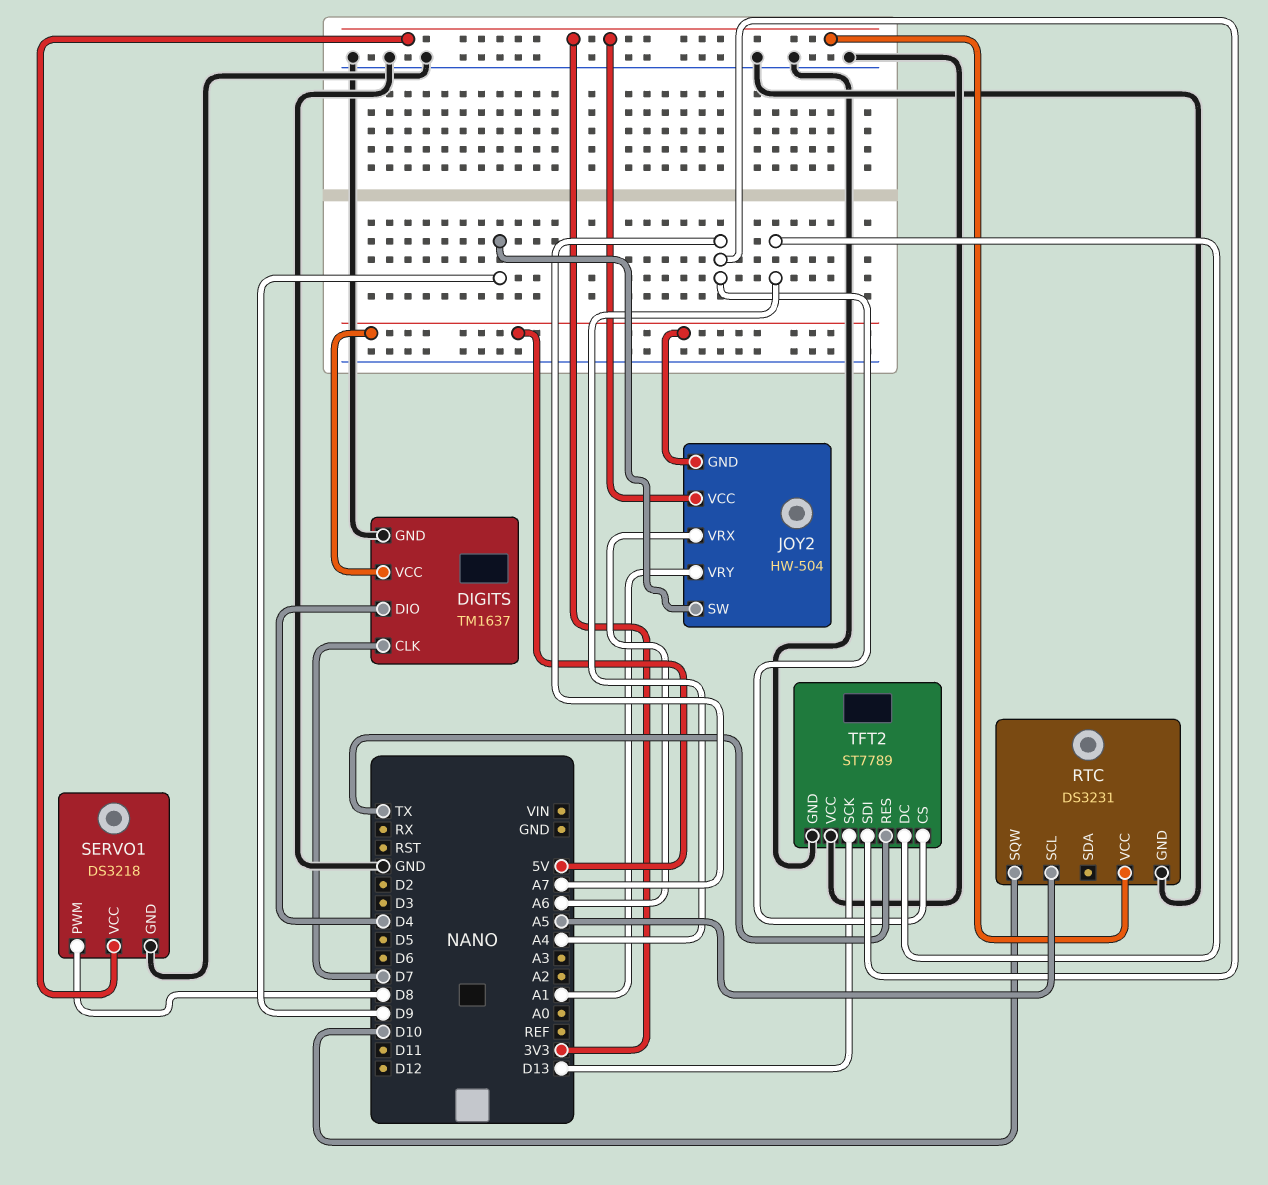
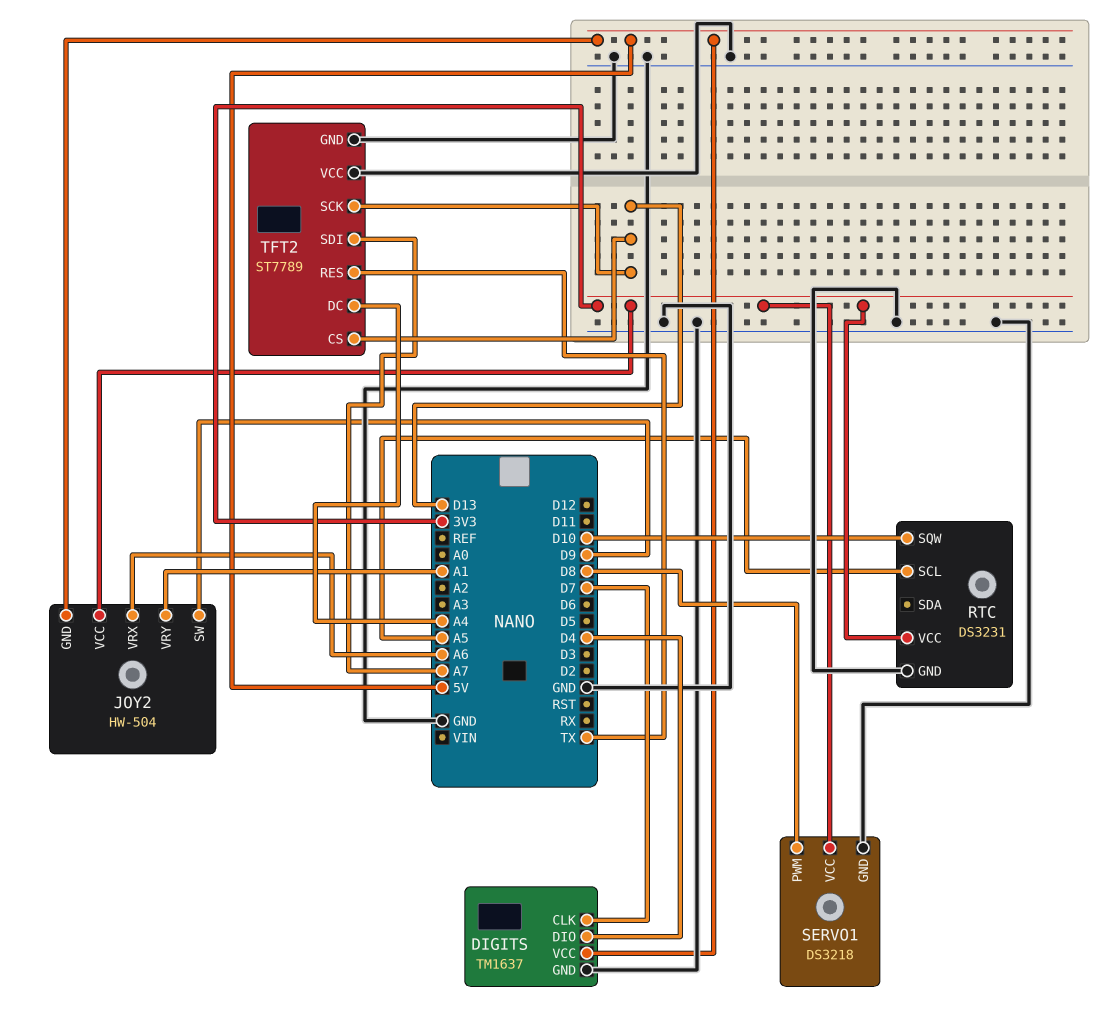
TFT2 pin CS: A7 -> D13

